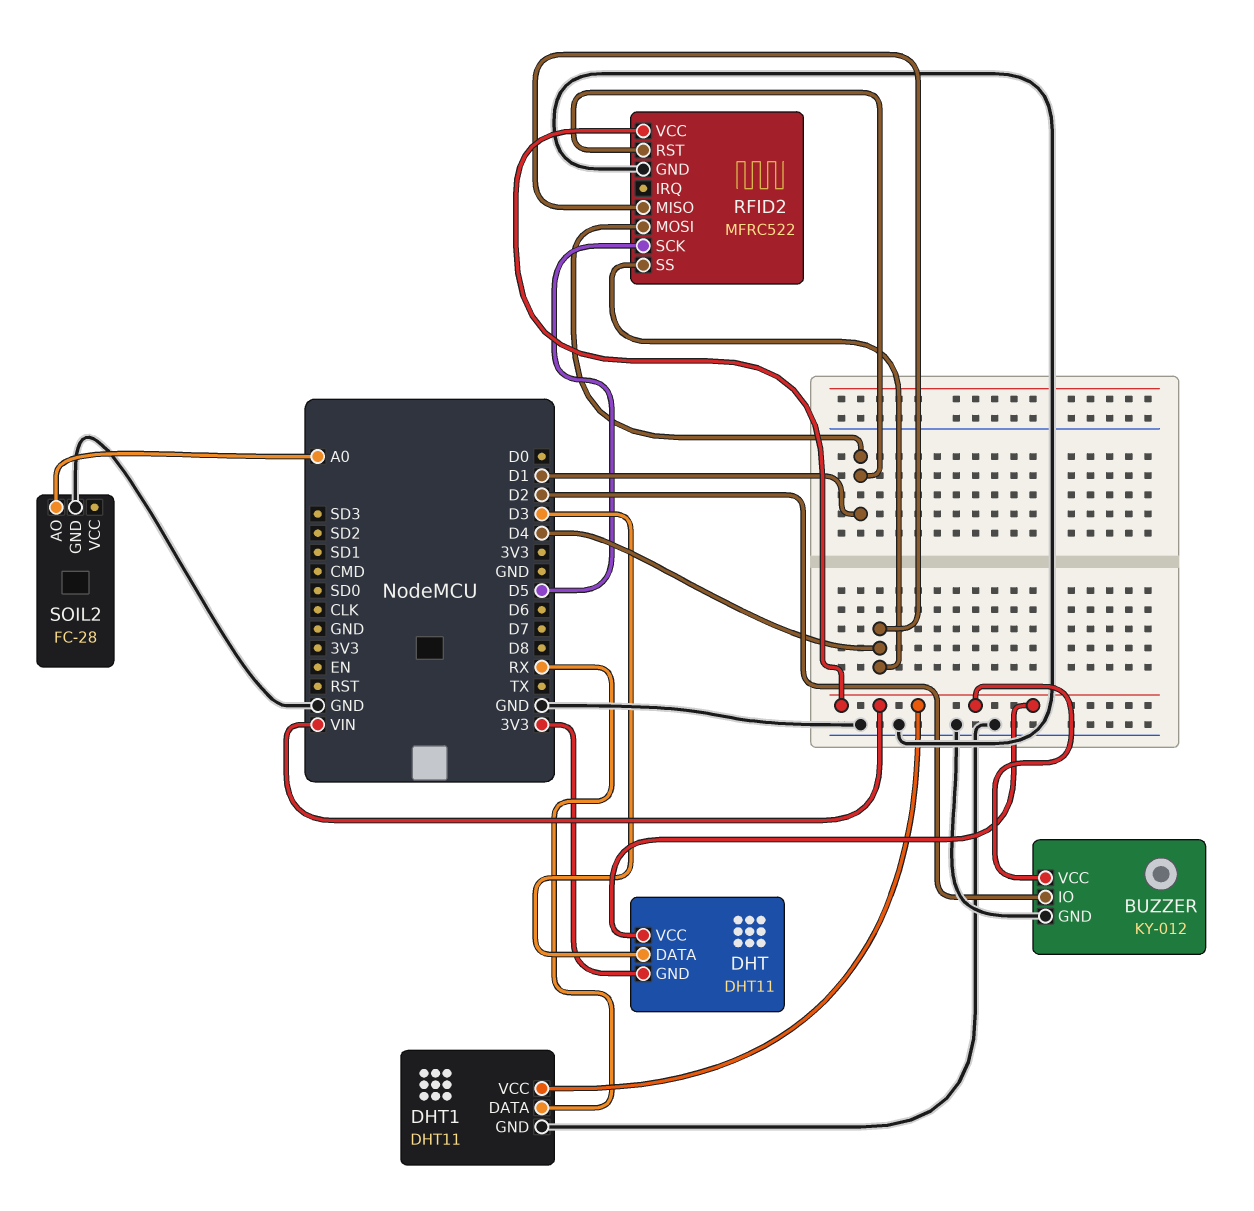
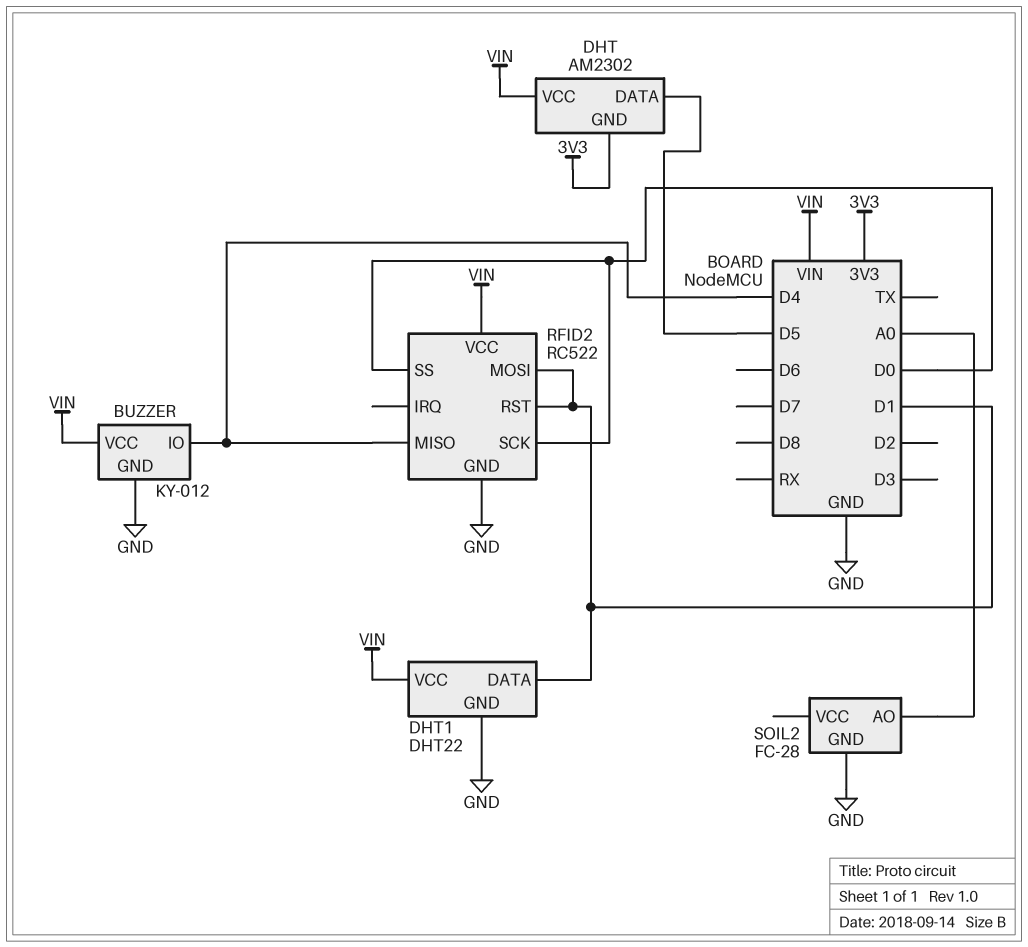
BUZZER pin IO: D2 -> D4
DHT: DHT11 -> AM2302
DHT pin DATA: D3 -> D5
DHT1: DHT11 -> DHT22
DHT1 pin DATA: RX -> D1
RFID2: MFRC522 -> RC522
RFID2 pin SCK: D5 -> D0
RFID2 pin SS: D4 -> D0

